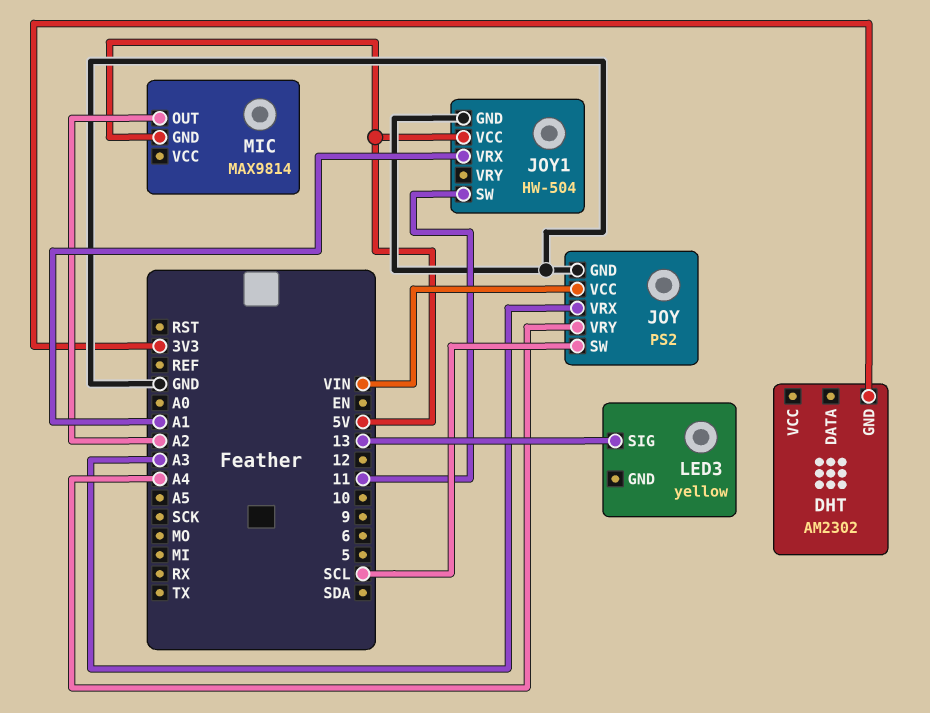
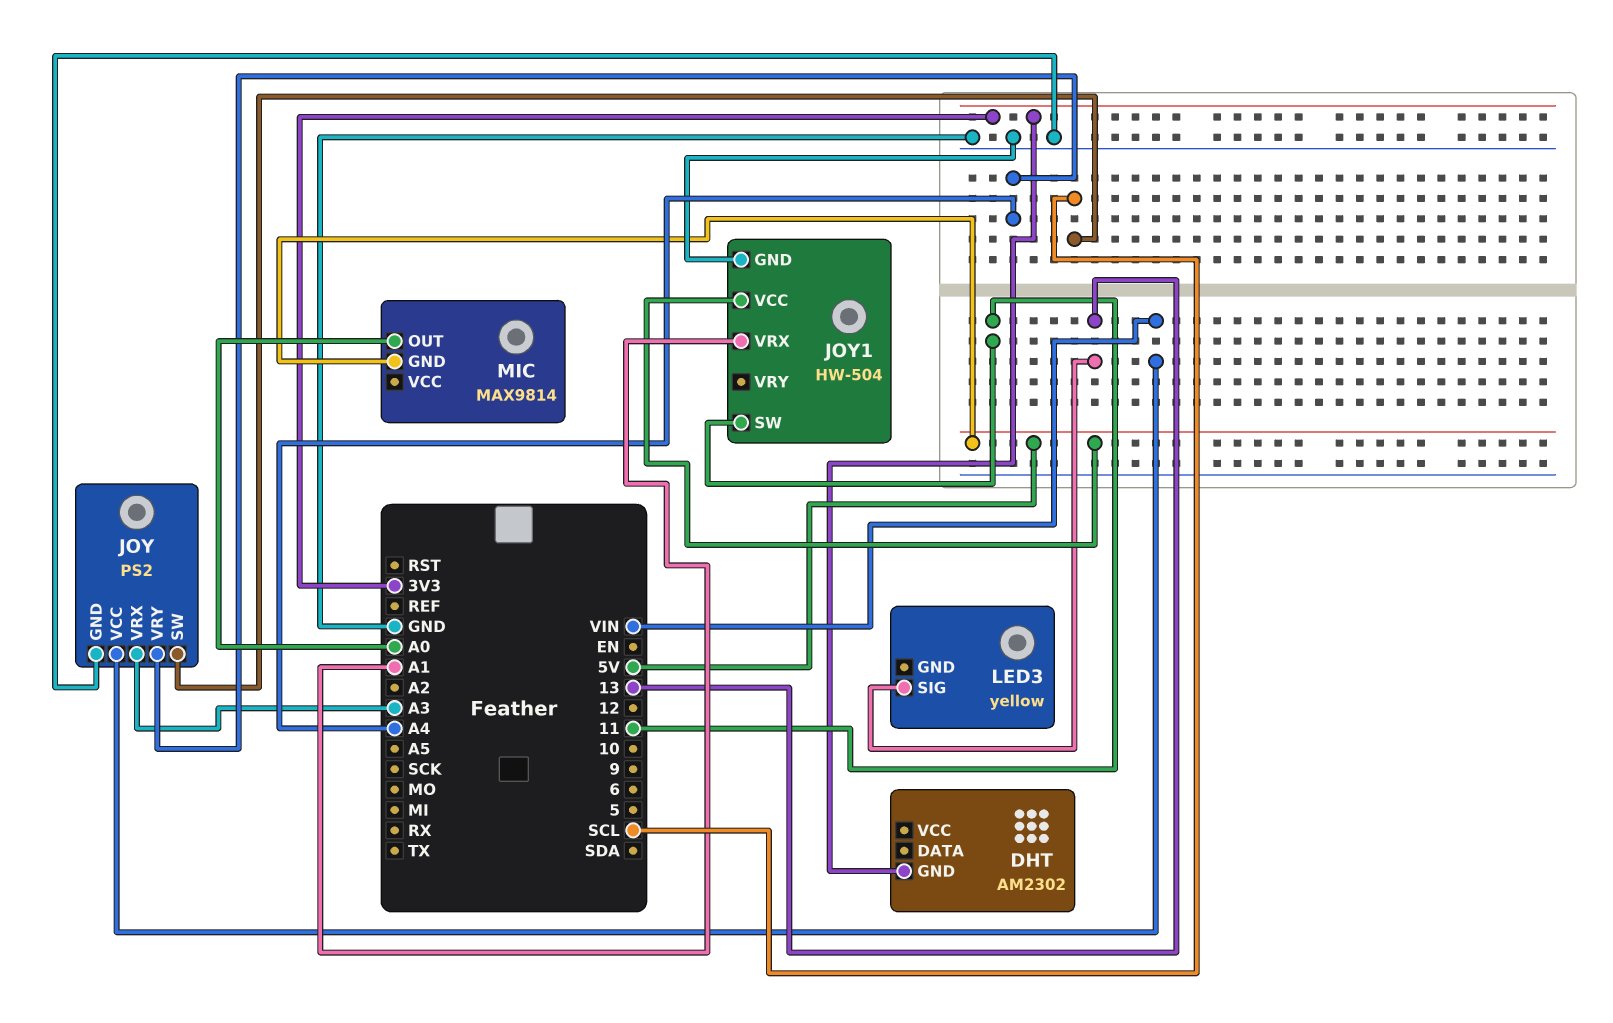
MIC pin OUT: A2 -> A0

